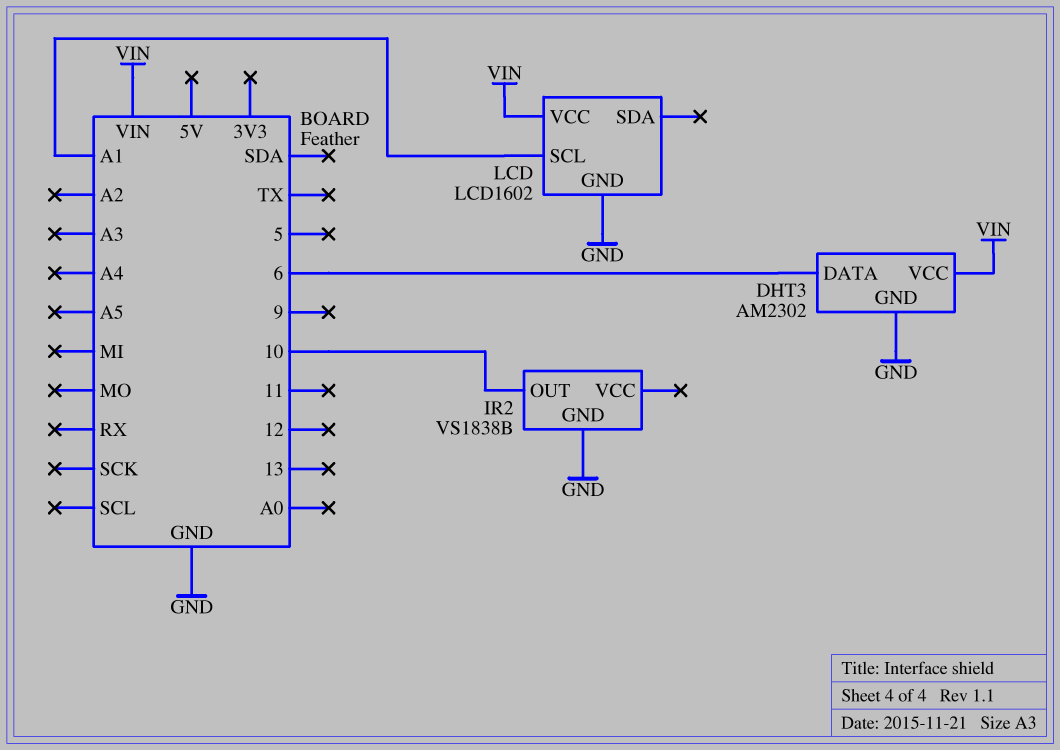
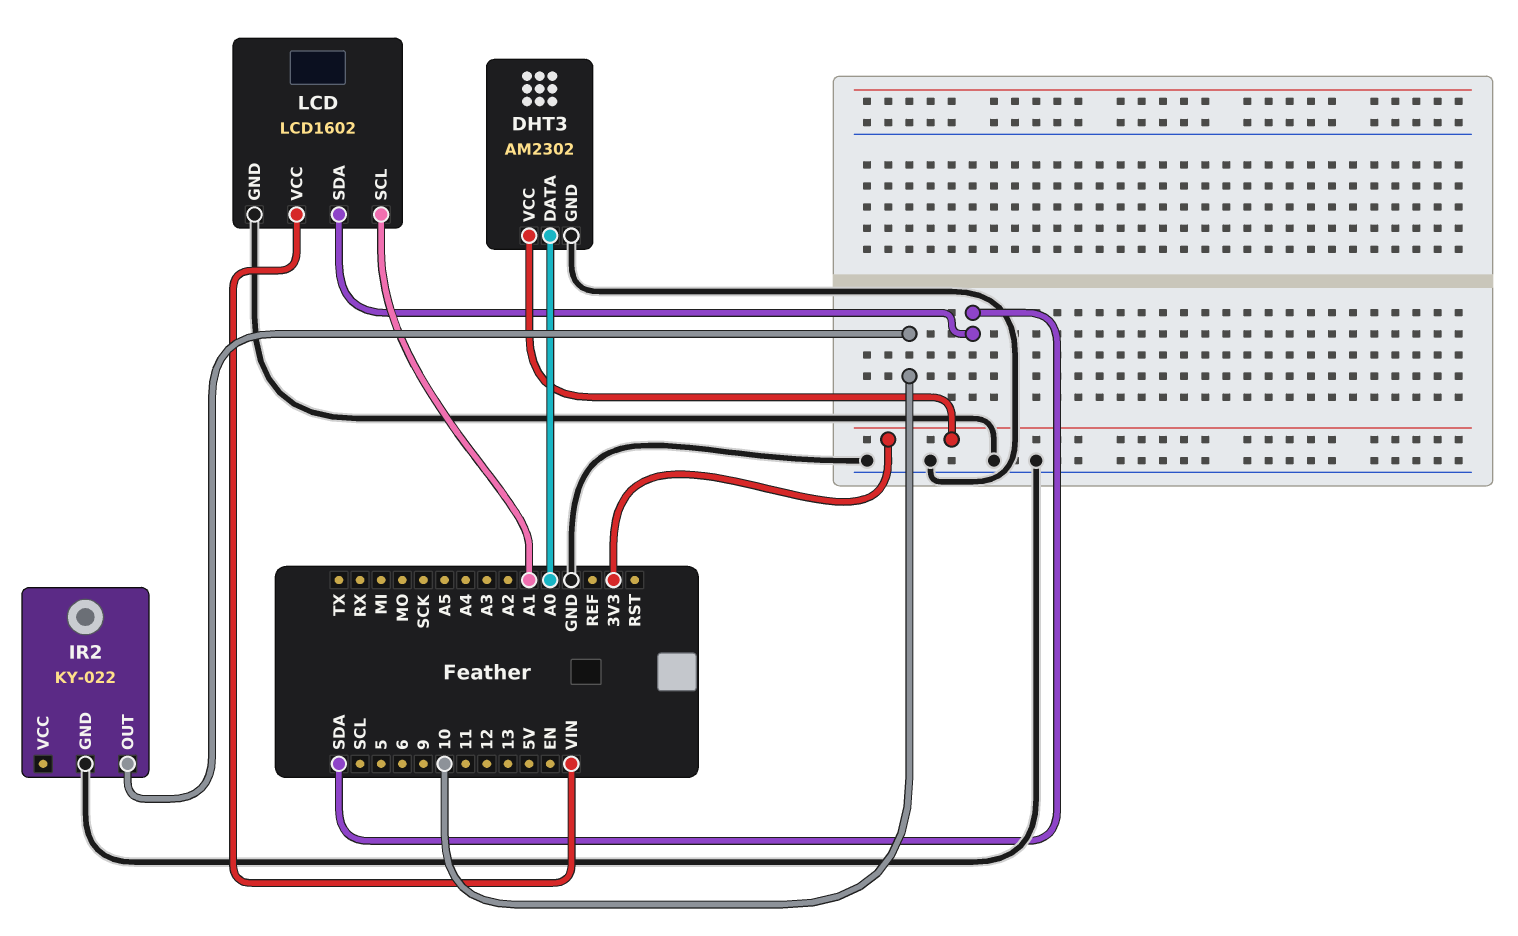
DHT3 pin DATA: 6 -> A0
DHT3 pin VCC: VIN -> 3V3
IR2: VS1838B -> KY-022
LCD pin SDA: none -> SDA

